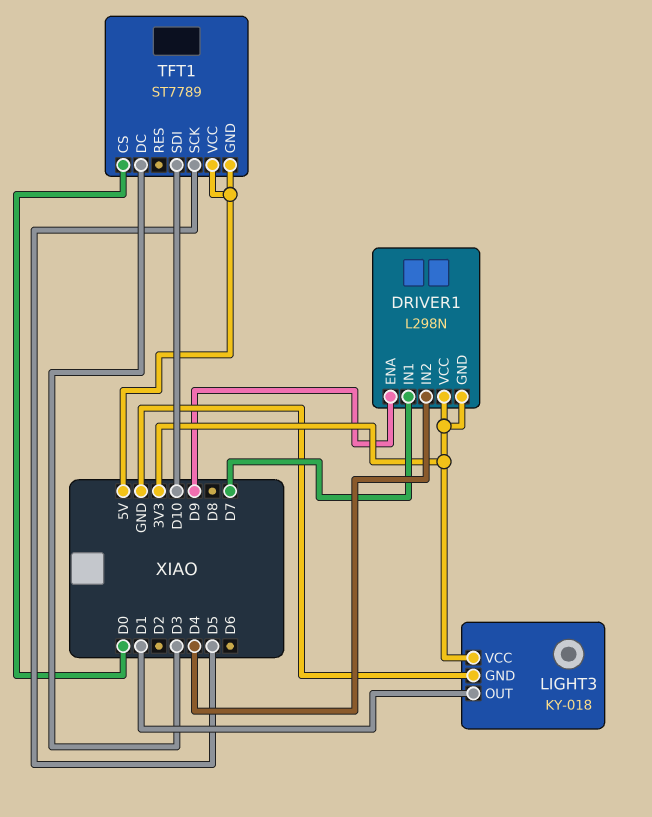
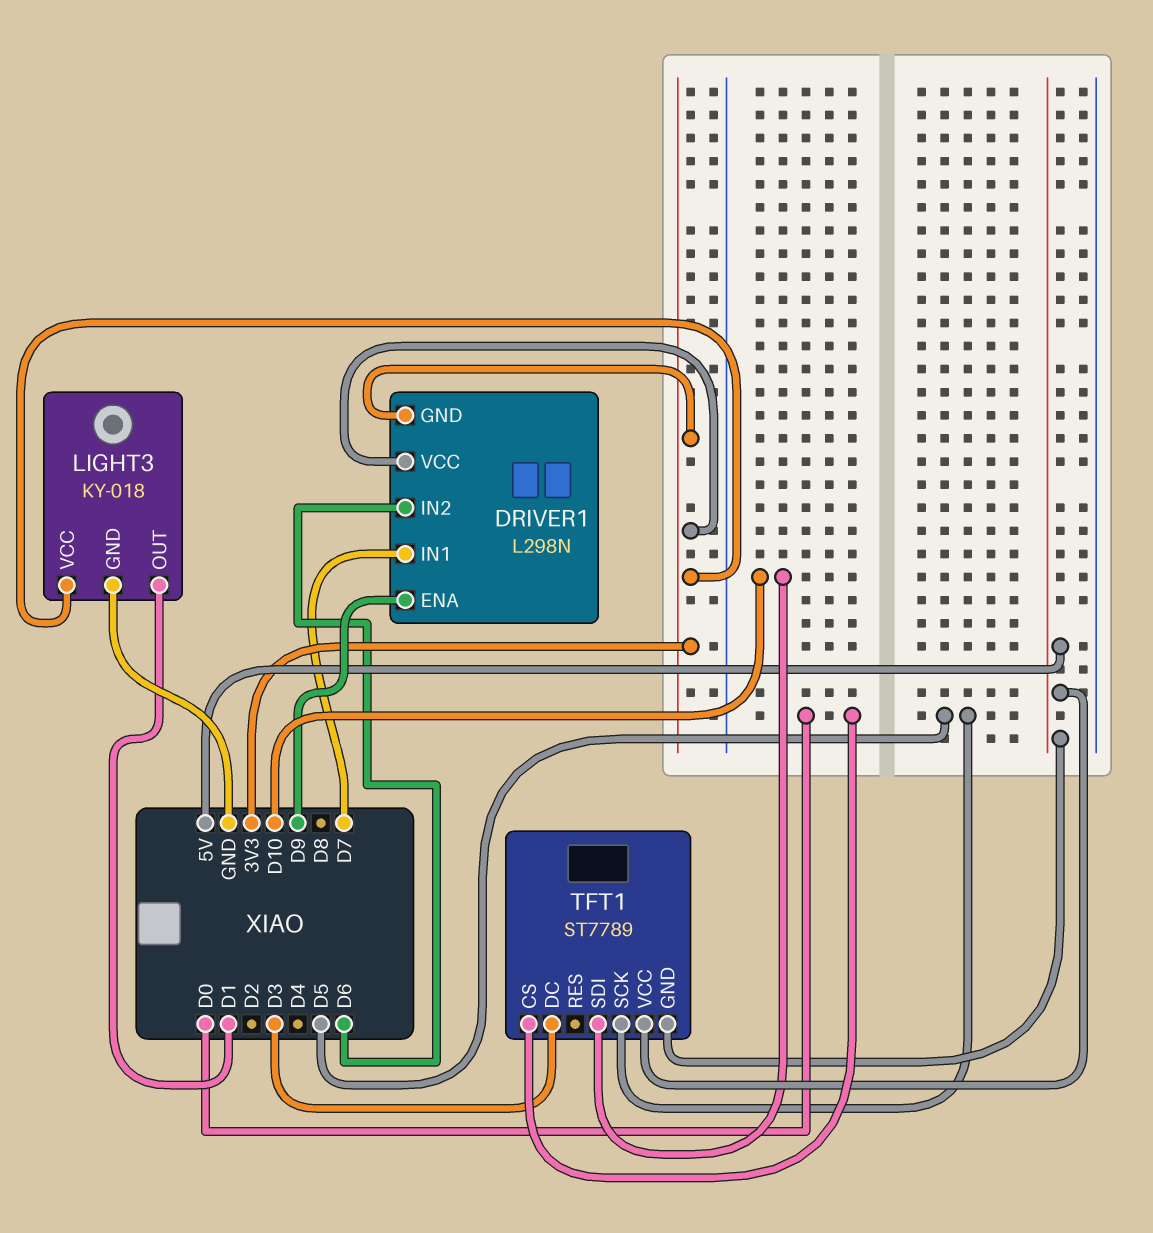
DRIVER1 pin IN2: D4 -> D6

